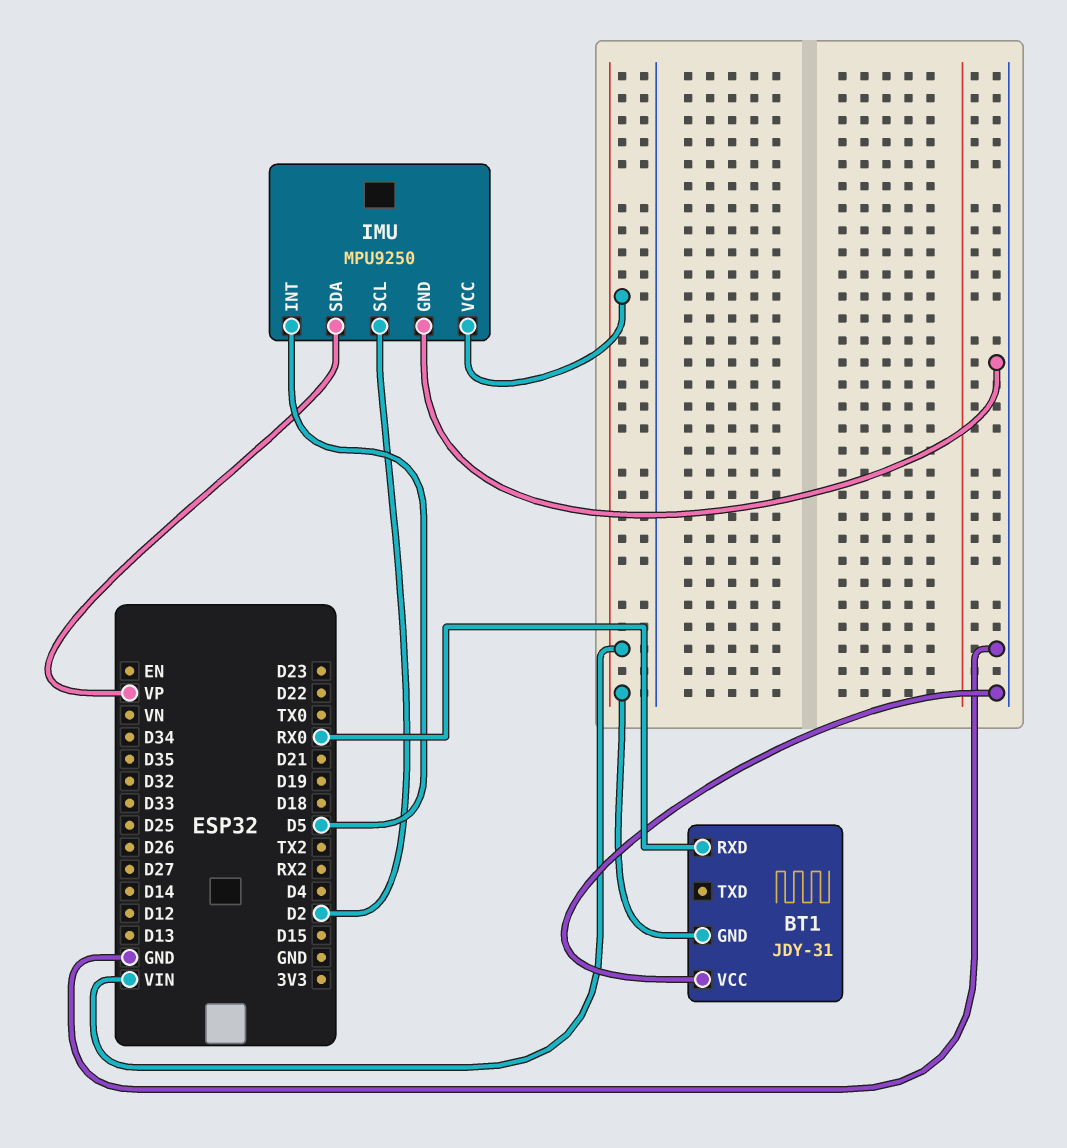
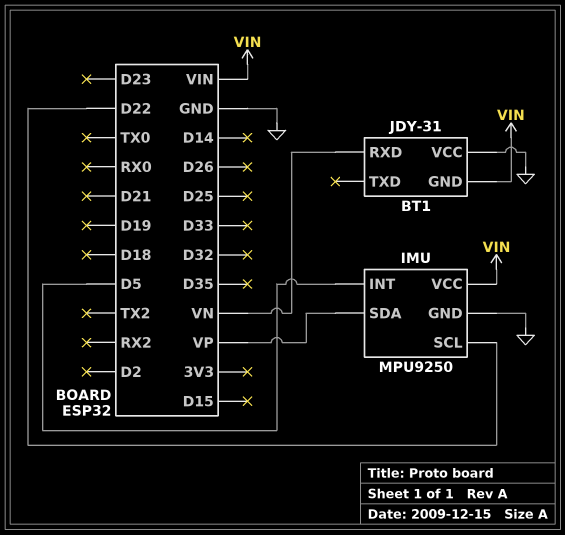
BT1 pin RXD: RX0 -> VN
IMU pin SCL: D2 -> D22

